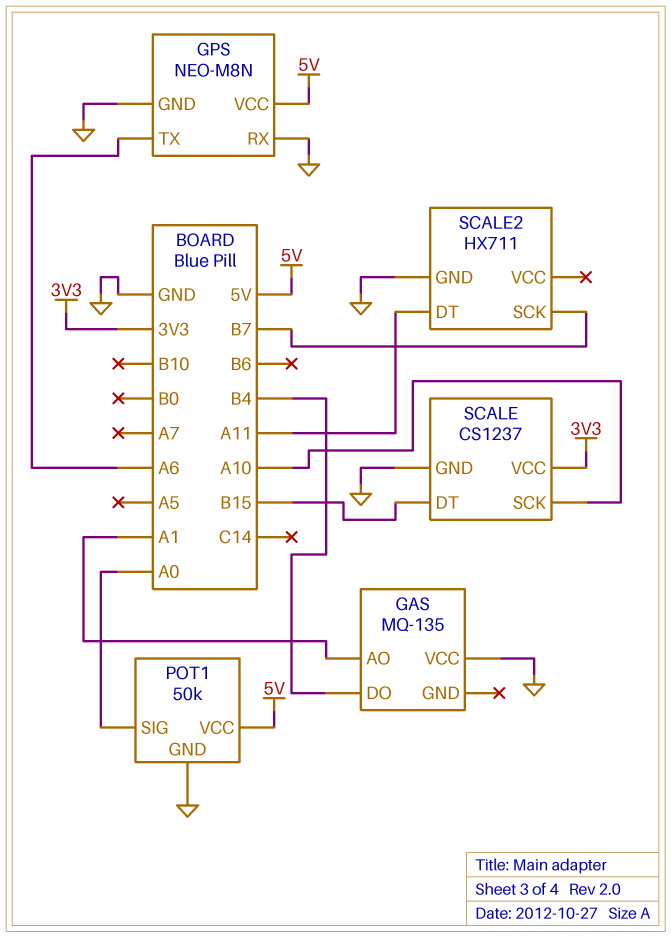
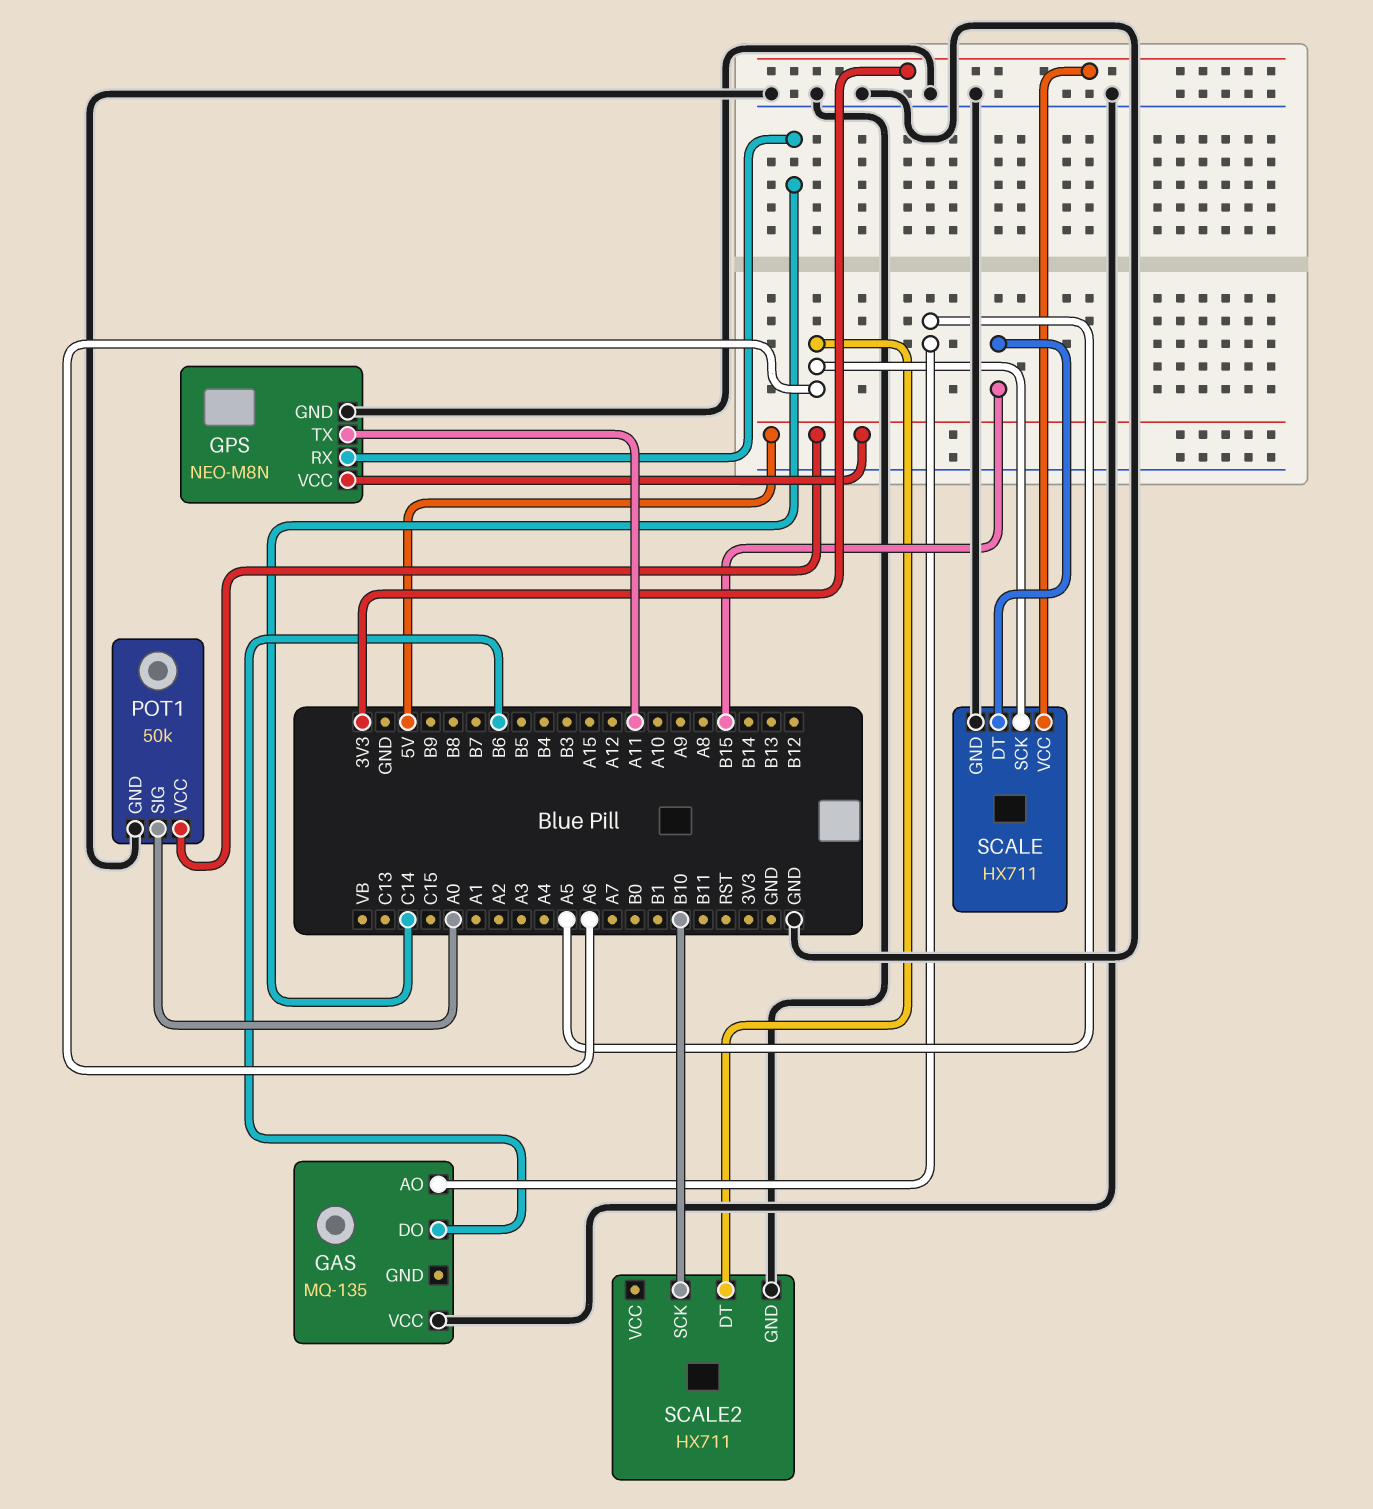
GAS pin AO: A1 -> A5
GAS pin DO: B4 -> B6
GPS pin RX: GND -> C14
GPS pin TX: A6 -> A11
SCALE: CS1237 -> HX711
SCALE pin SCK: A10 -> A6
SCALE2 pin DT: A11 -> A6
SCALE2 pin SCK: B7 -> B10

